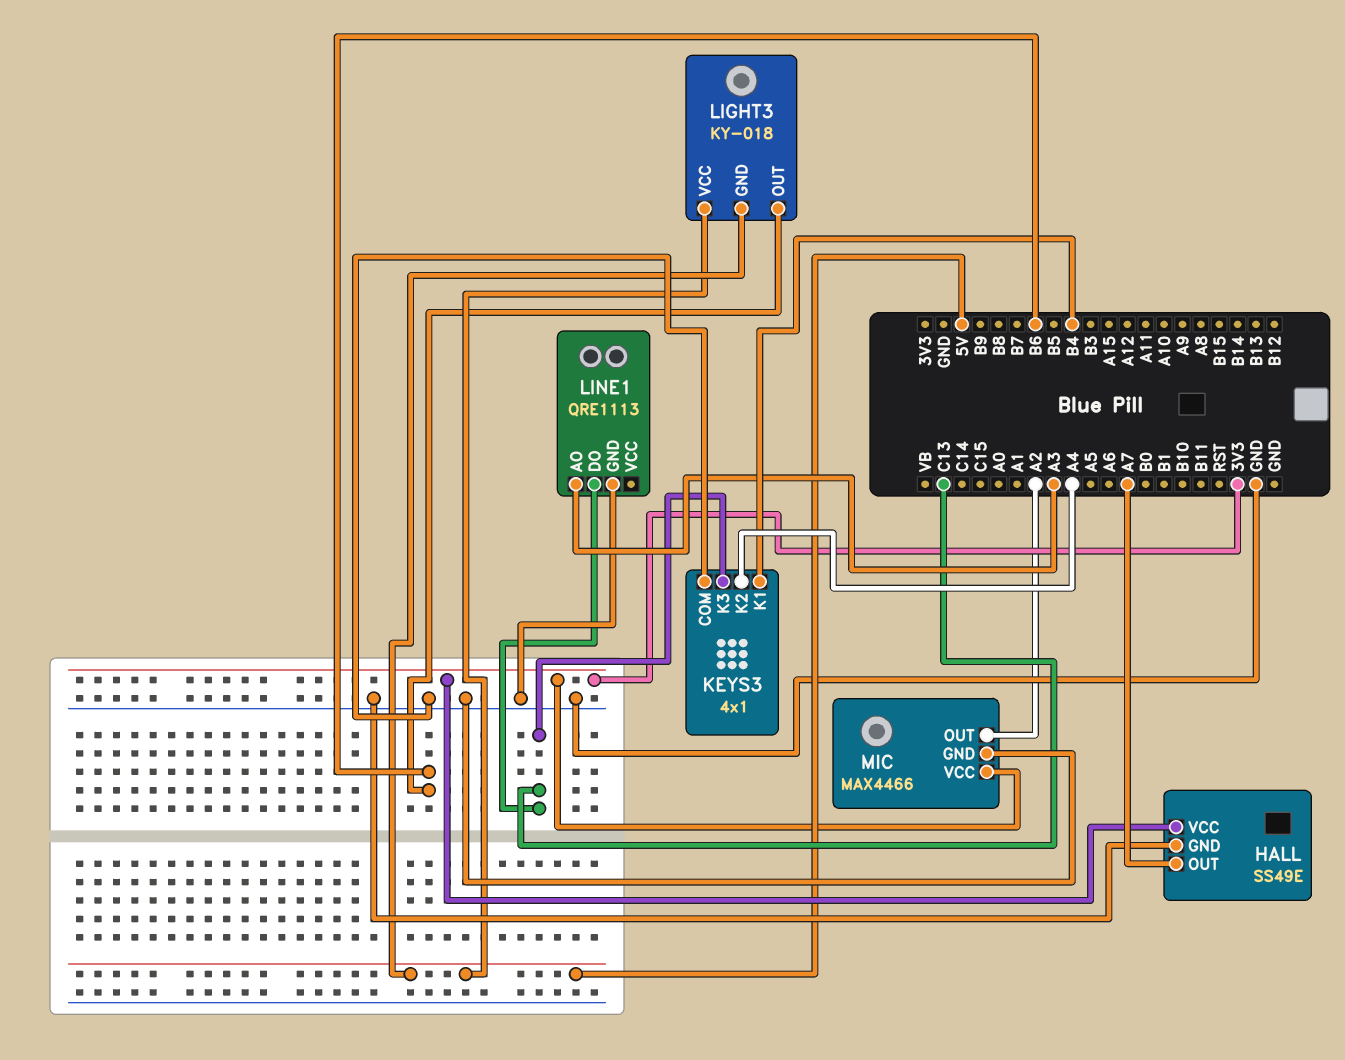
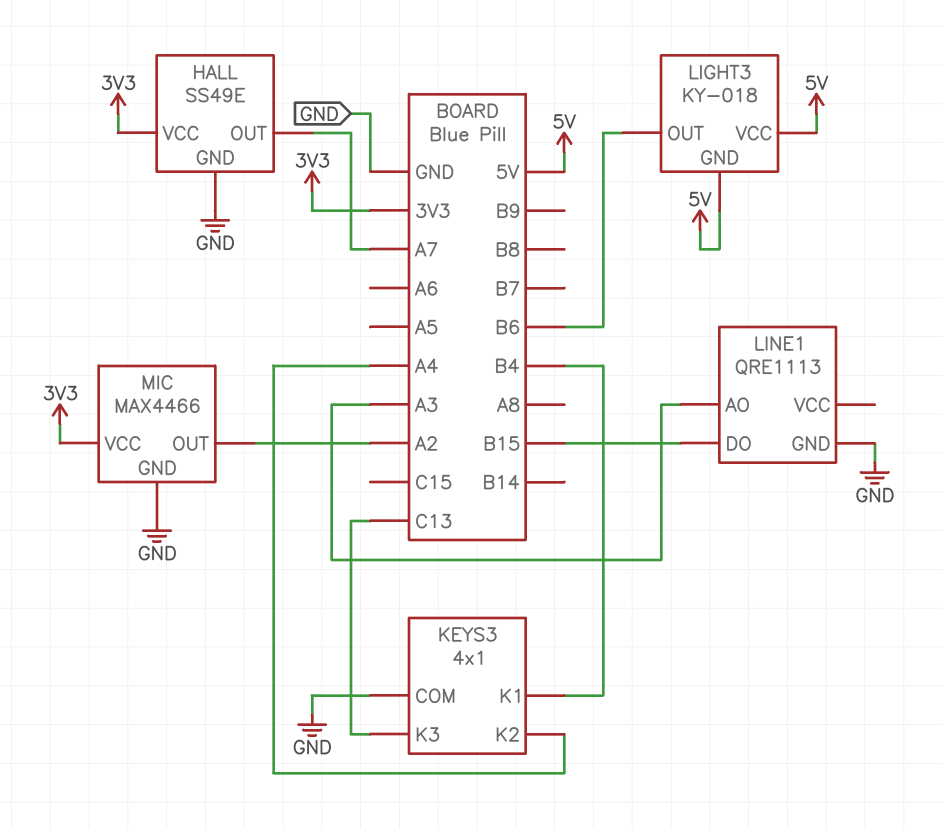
LINE1 pin DO: C13 -> B15

